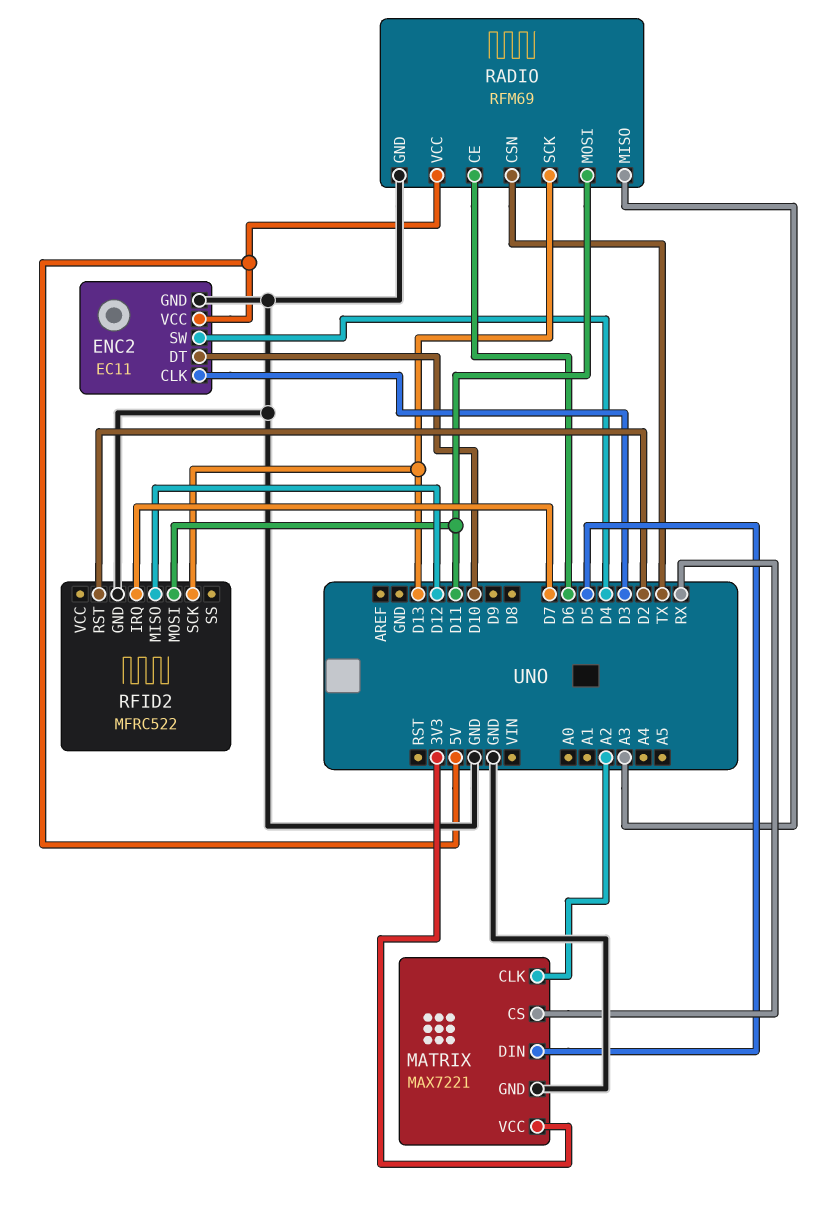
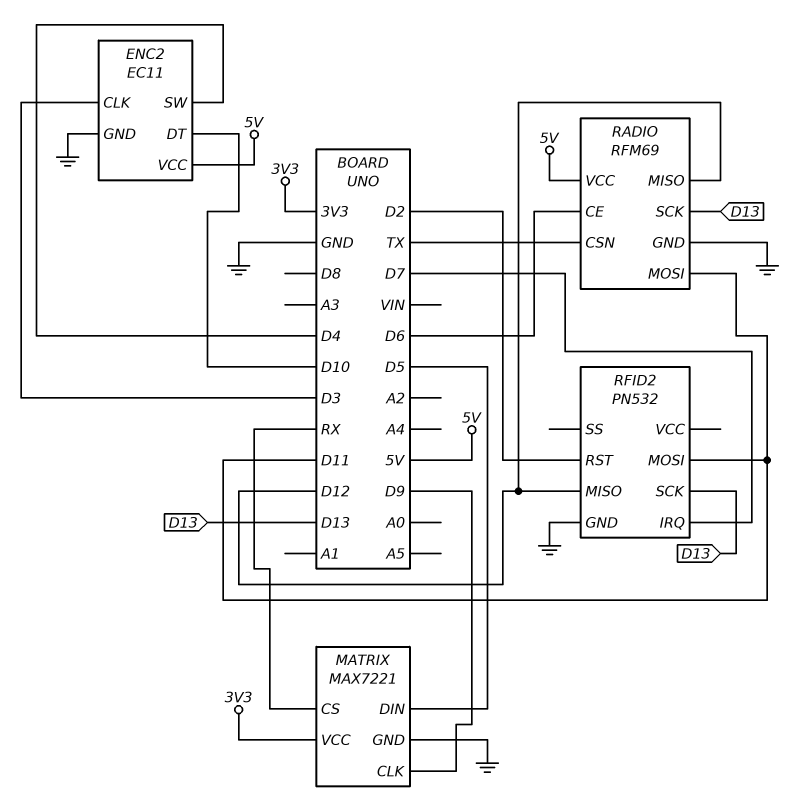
MATRIX pin CLK: A2 -> D9
RADIO pin MISO: A3 -> D12
RFID2: MFRC522 -> PN532

